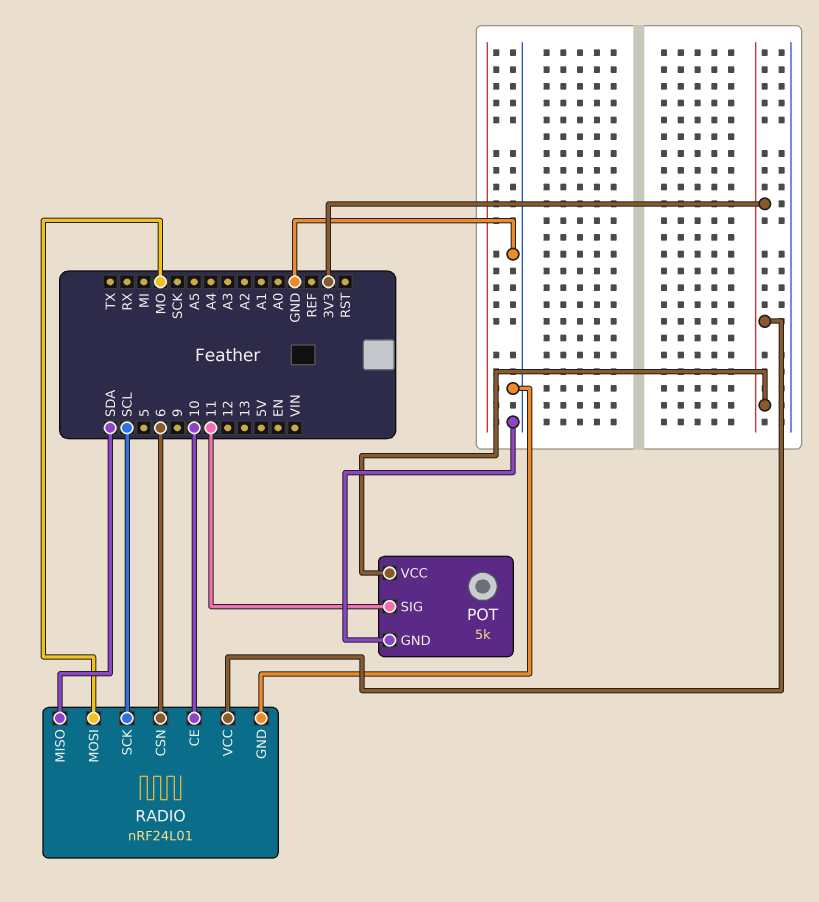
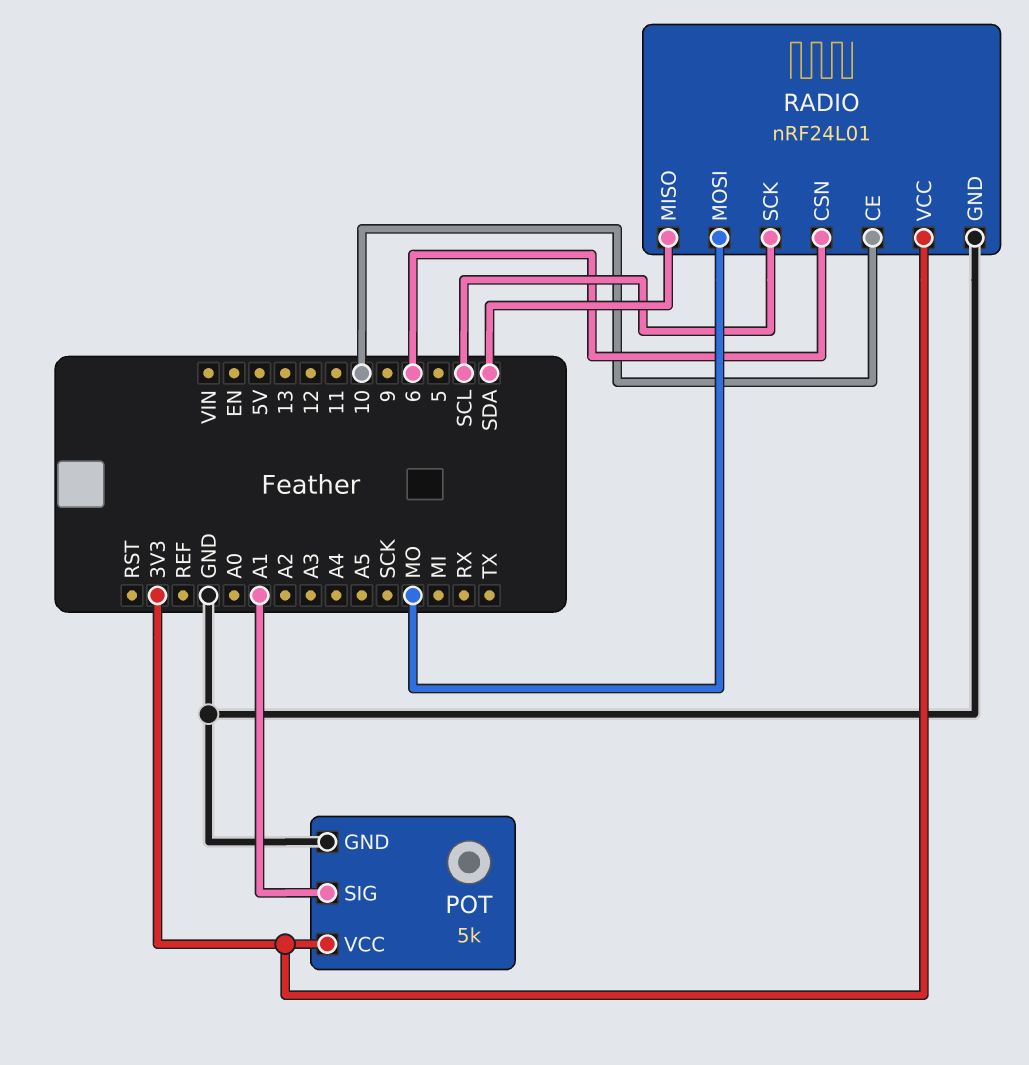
POT pin SIG: 11 -> A1

